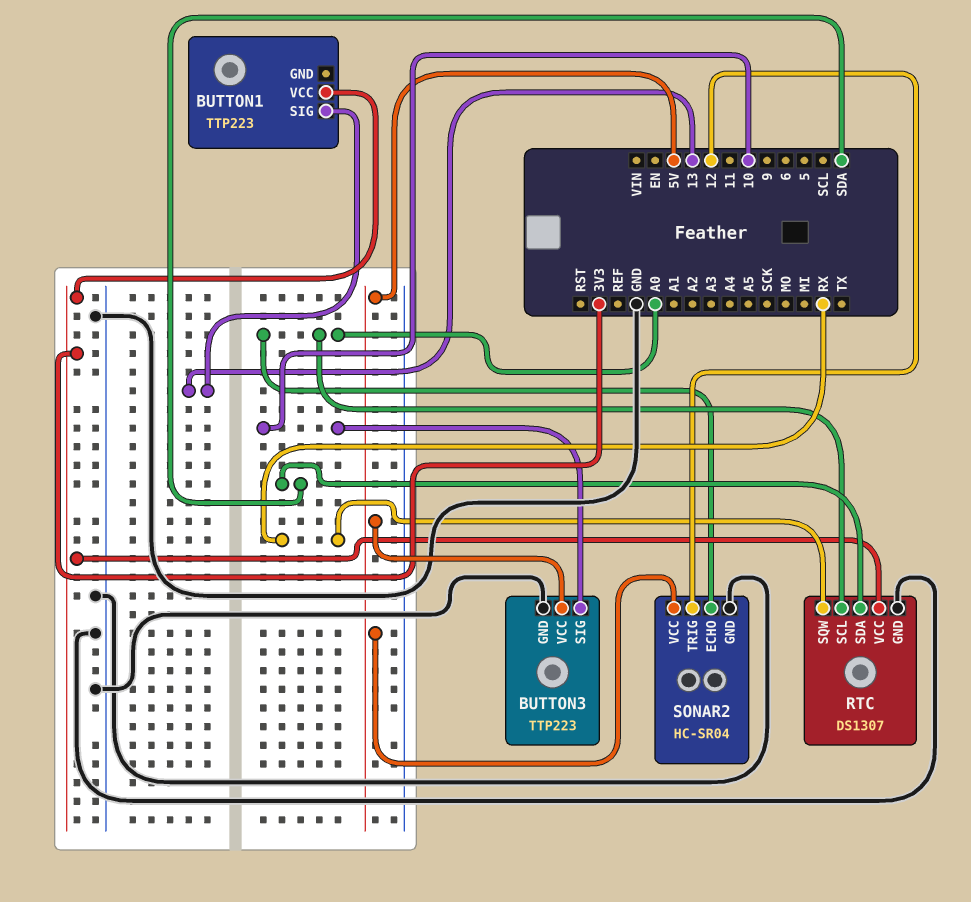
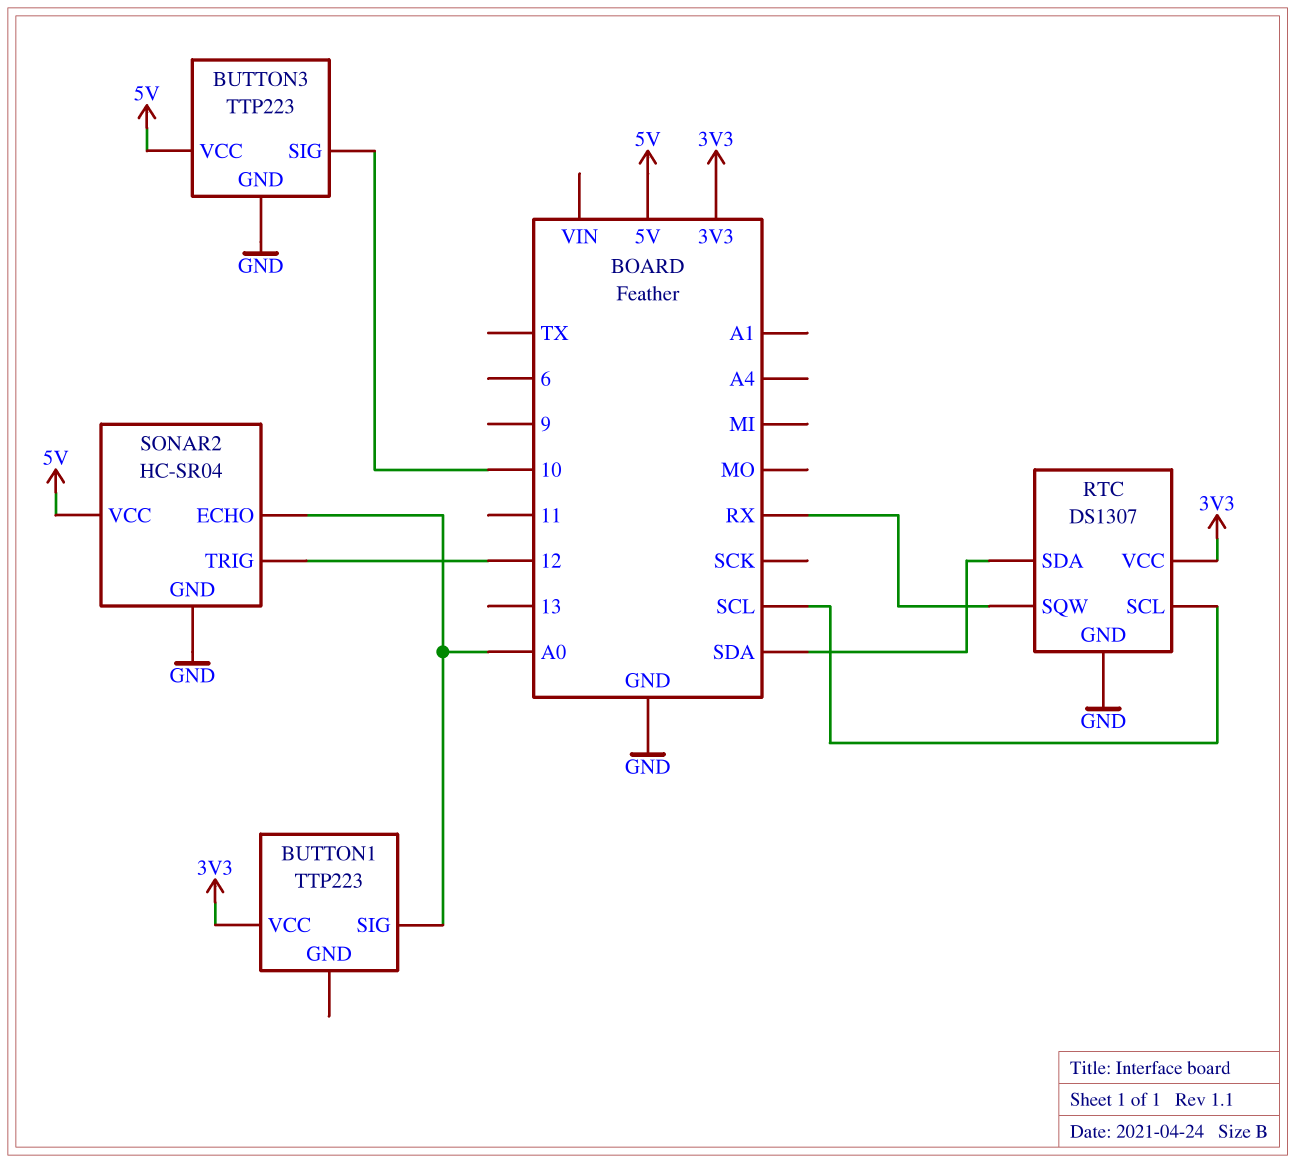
BUTTON1 pin SIG: 13 -> A0
RTC pin SCL: A0 -> SCL

